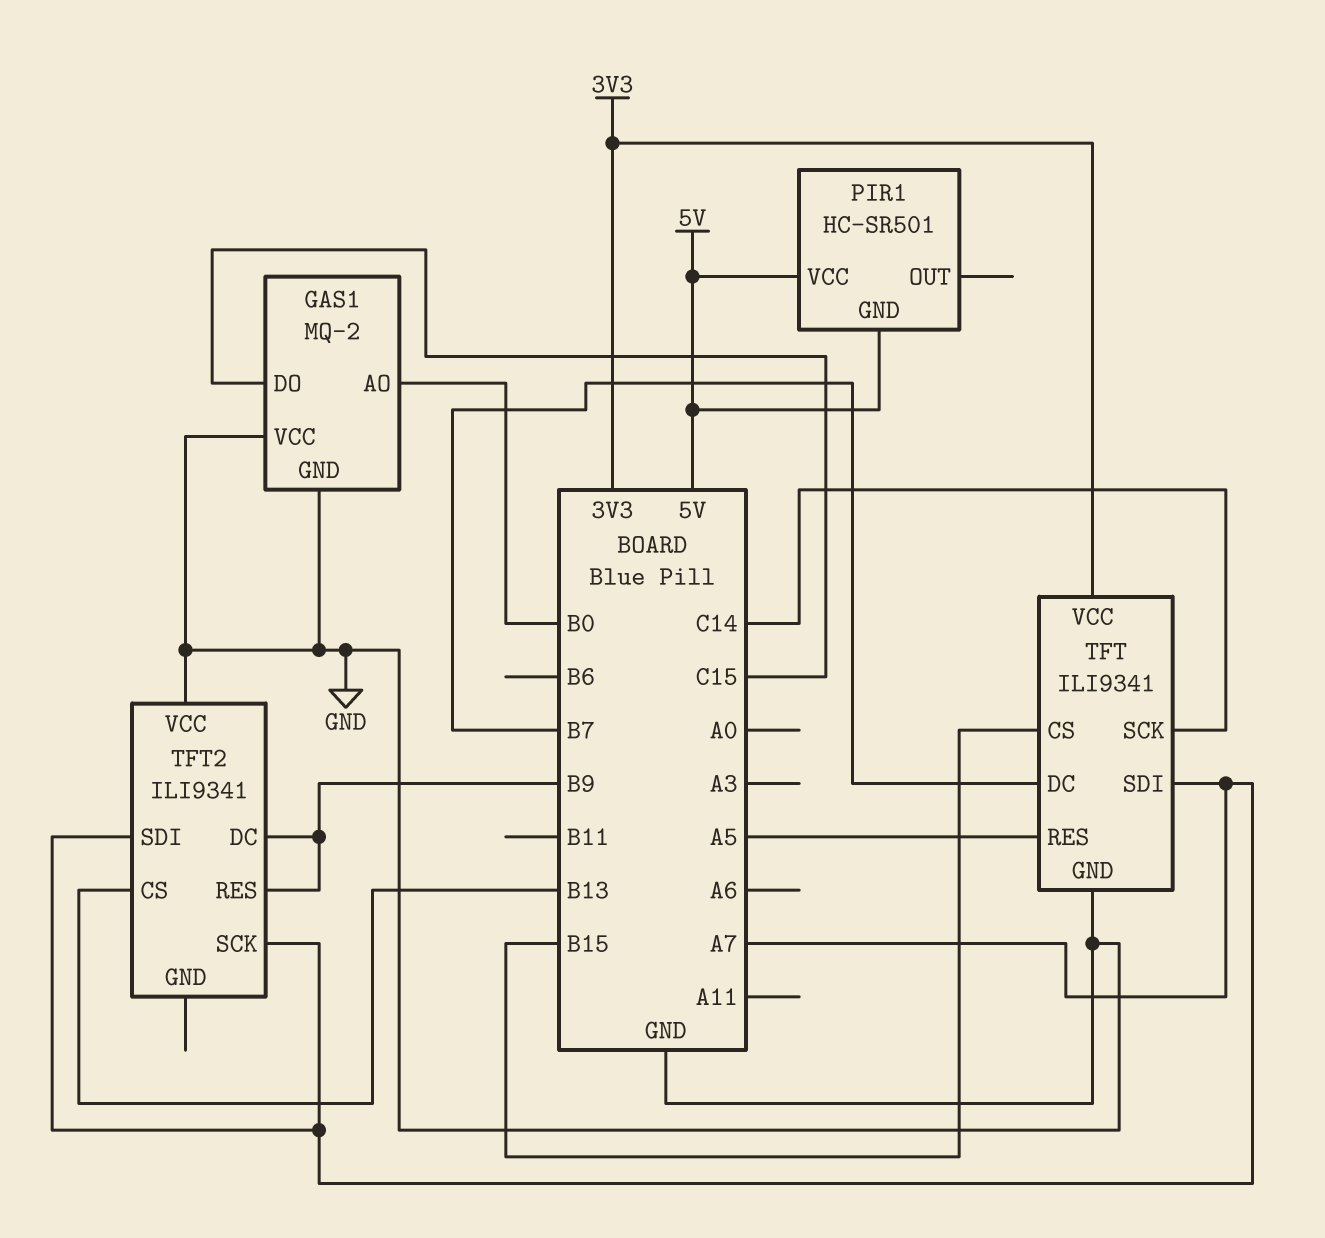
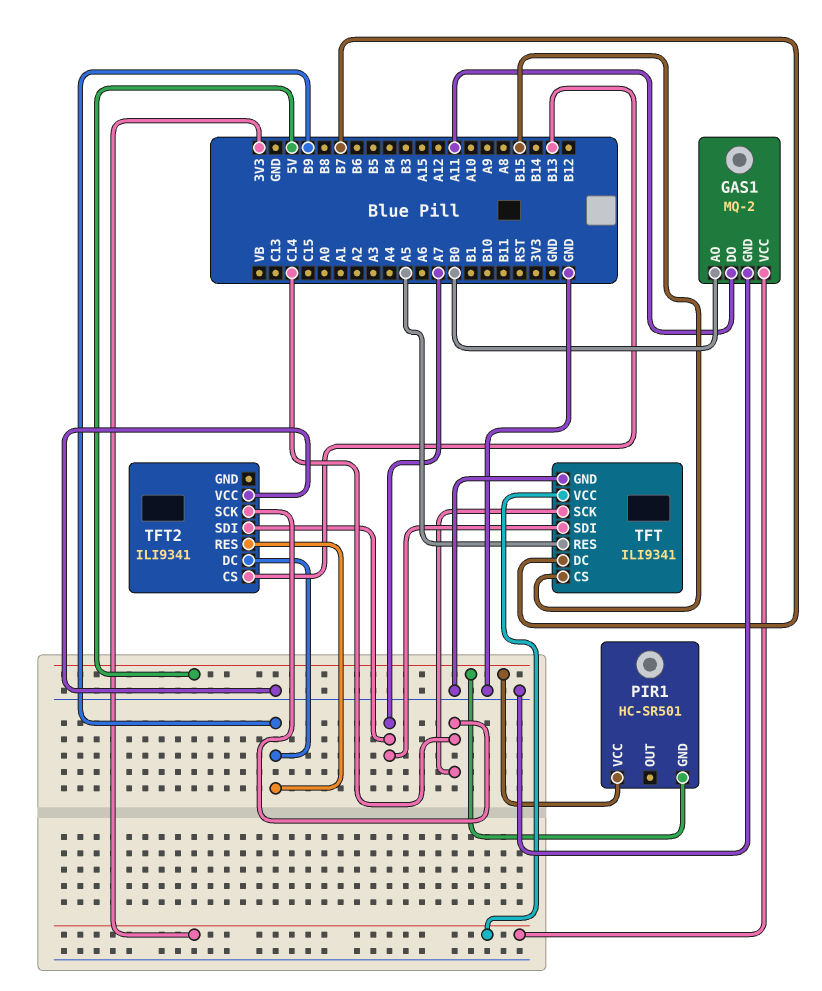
GAS1 pin DO: C15 -> A11
GAS1 pin VCC: GND -> 3V3
TFT2 pin SCK: A7 -> C14

